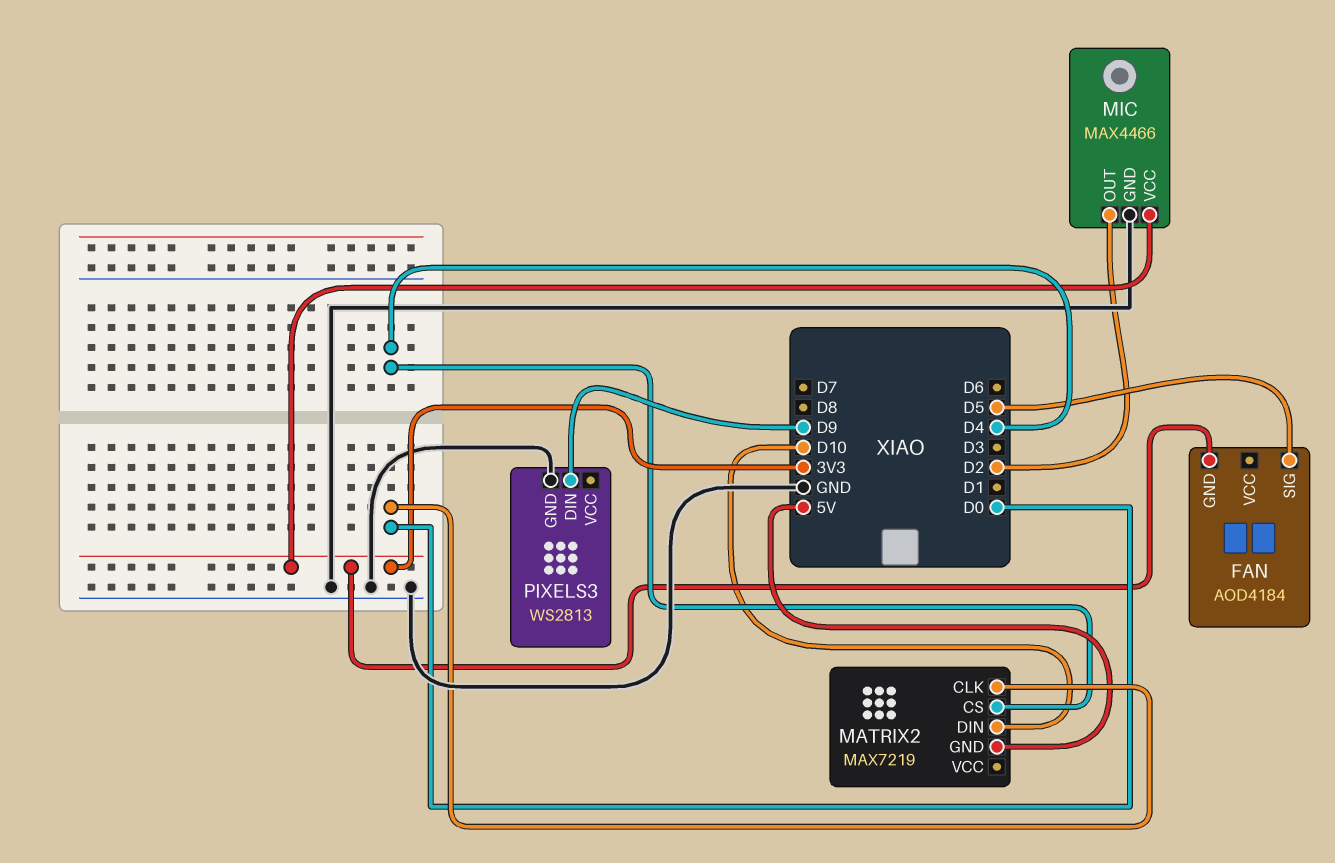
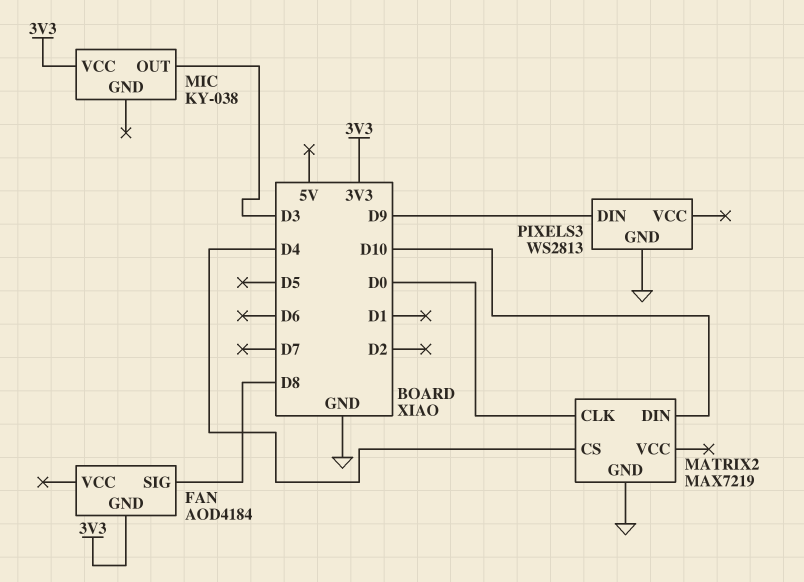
FAN pin SIG: D5 -> D8
MATRIX2 pin GND: 5V -> GND
MIC: MAX4466 -> KY-038
MIC pin GND: GND -> none
MIC pin OUT: D2 -> D3

